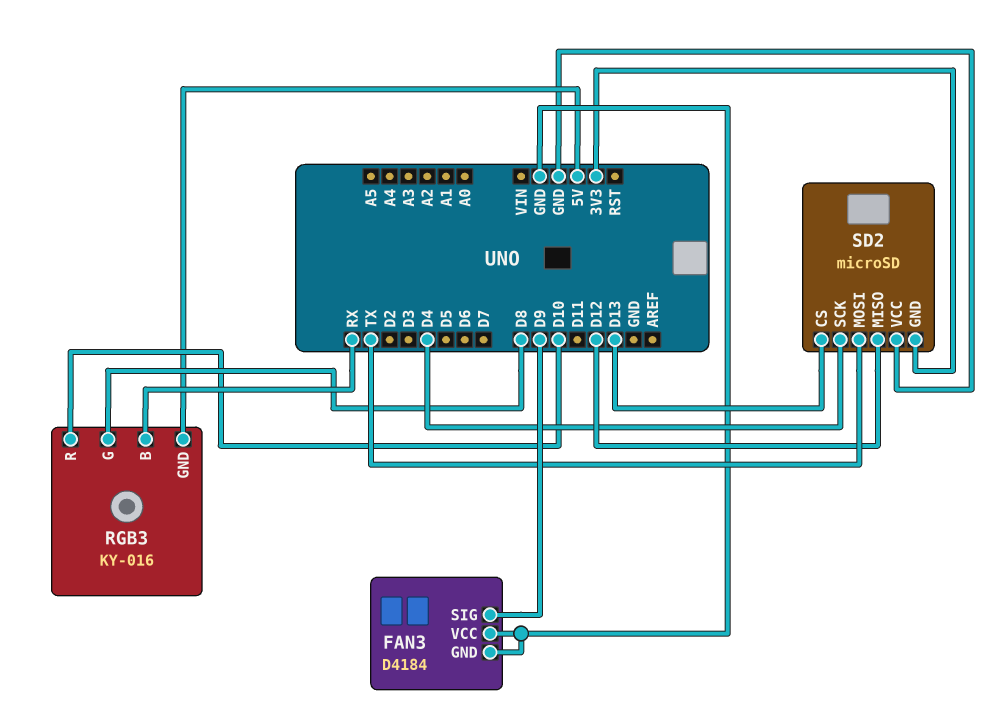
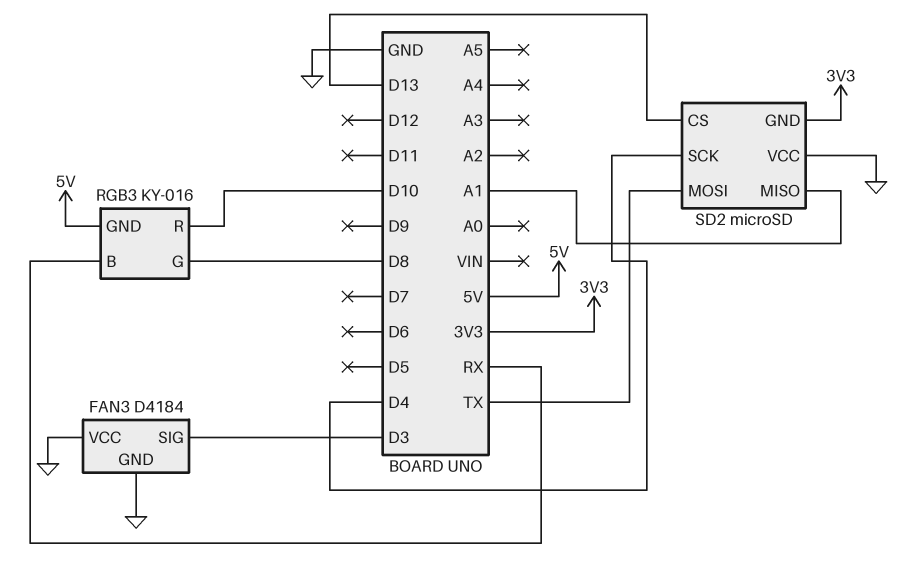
FAN3 pin SIG: D9 -> D3
SD2 pin MISO: D12 -> A1

